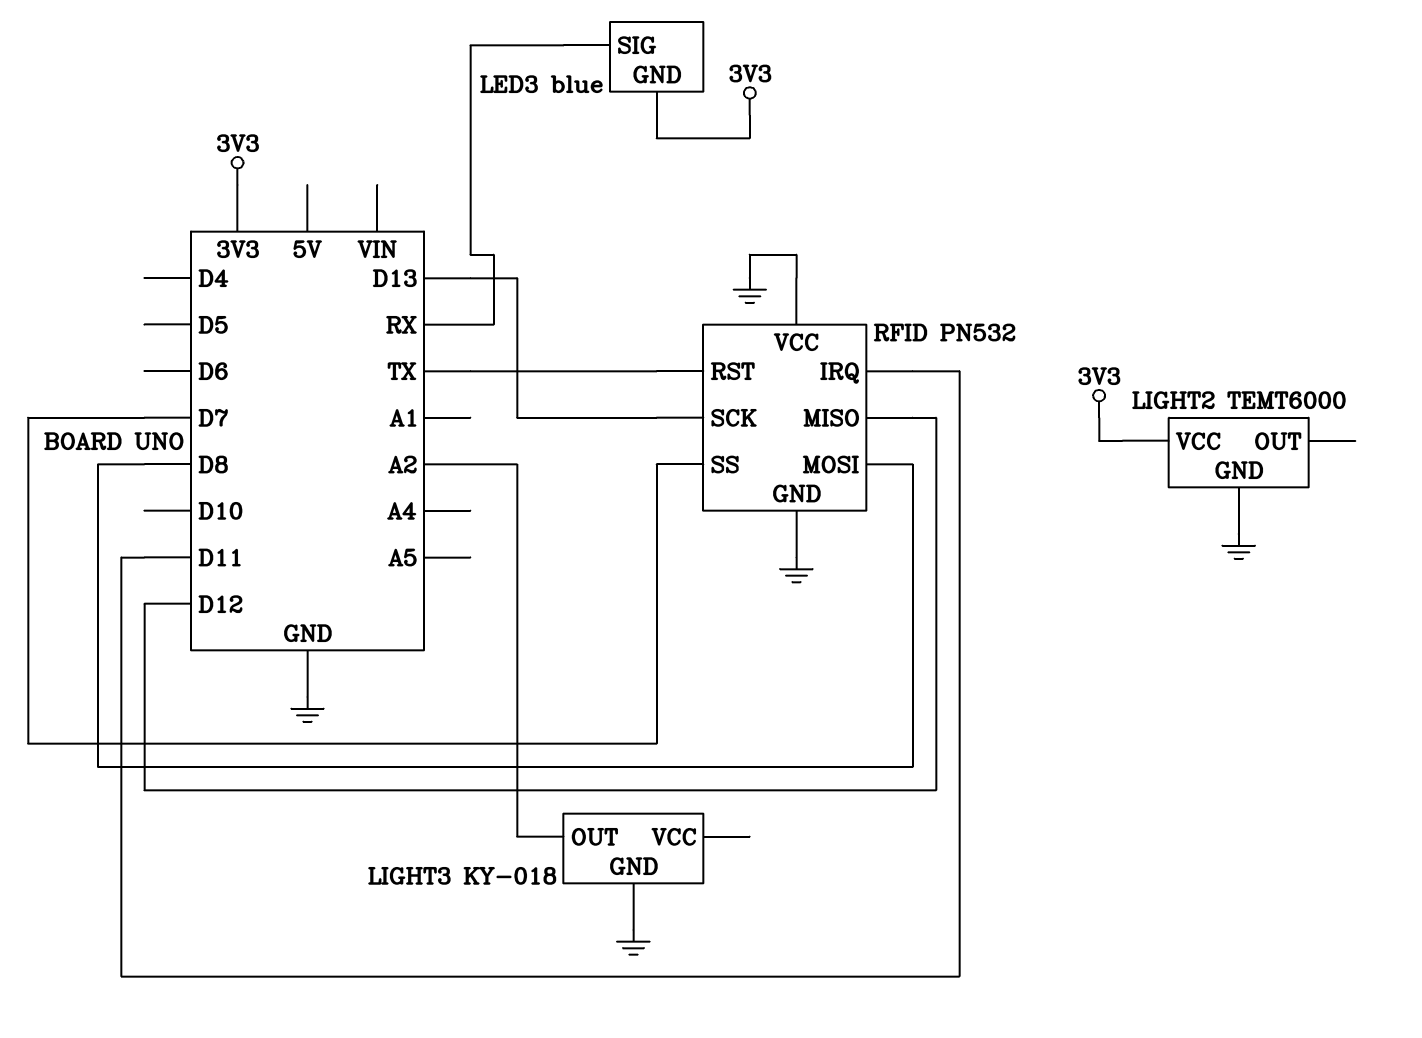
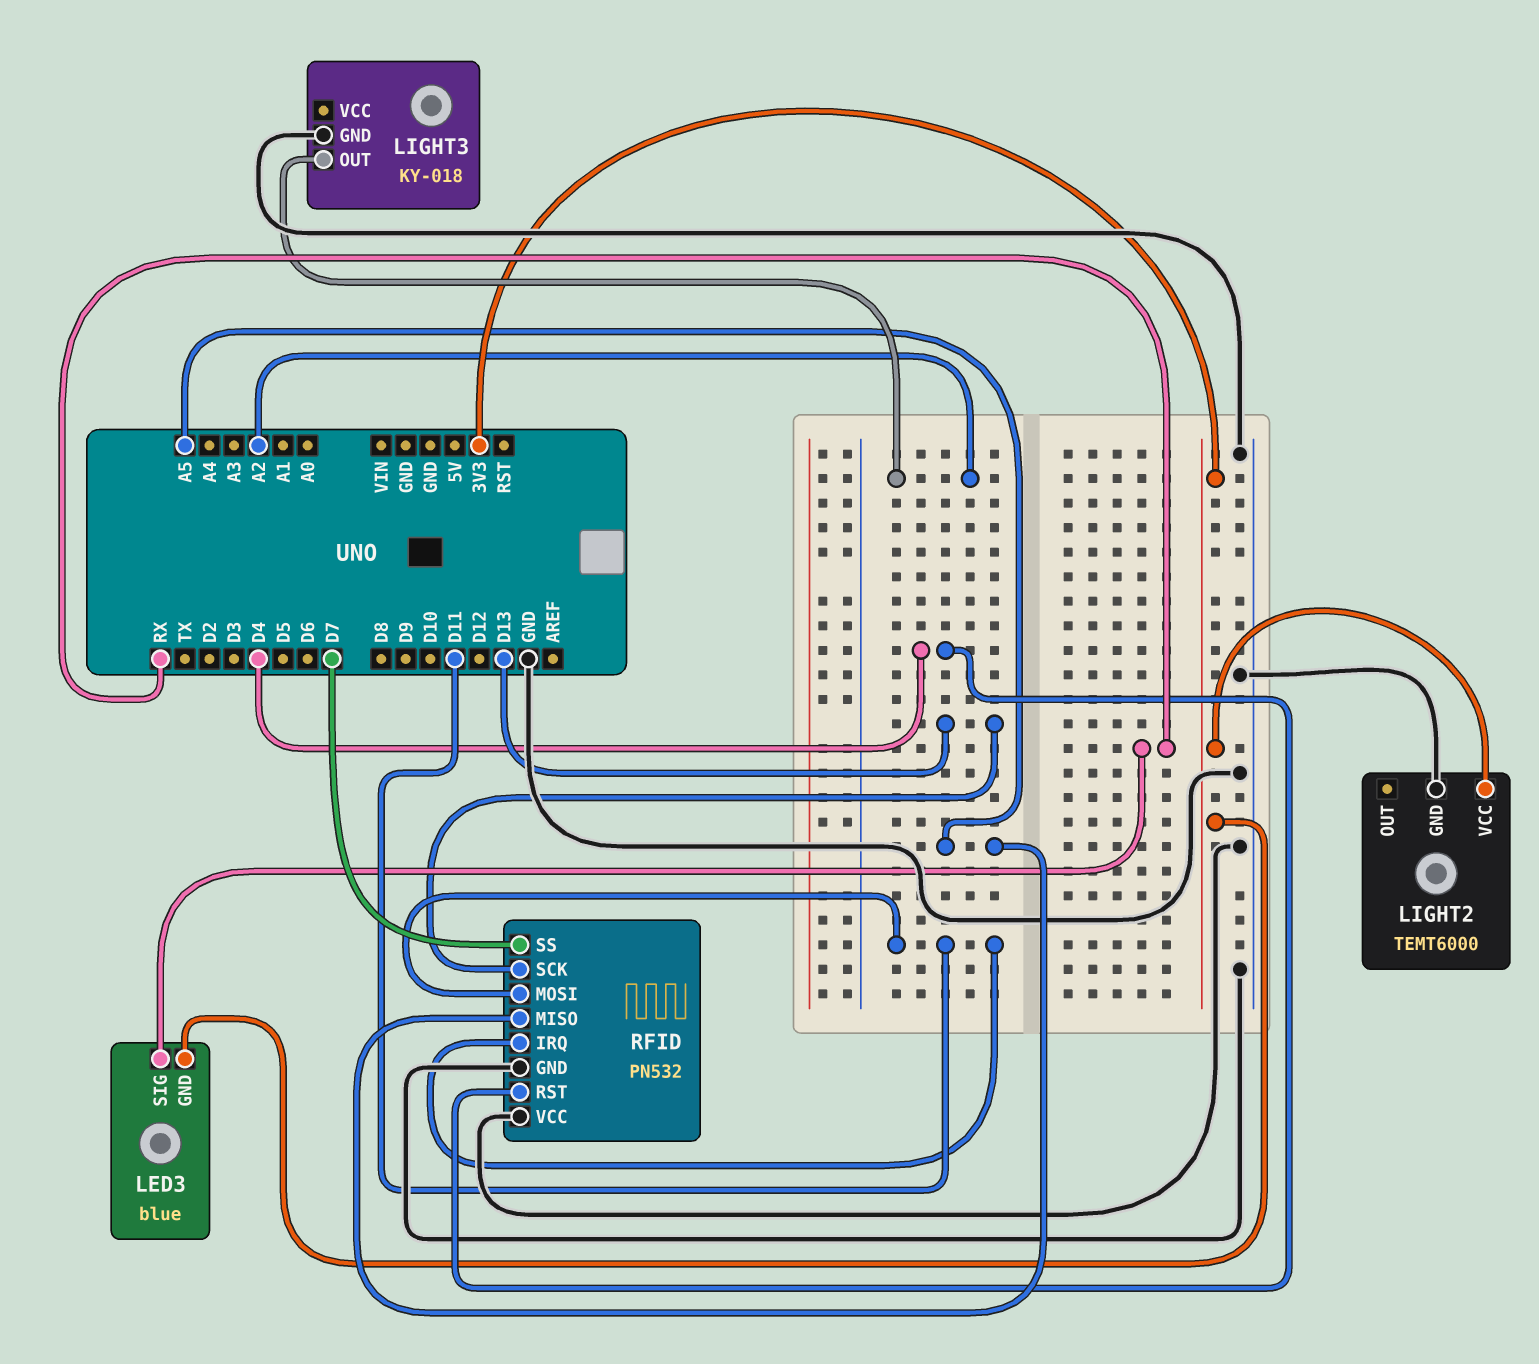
RFID pin MISO: D12 -> A5
RFID pin MOSI: D8 -> D11
RFID pin RST: TX -> D4

